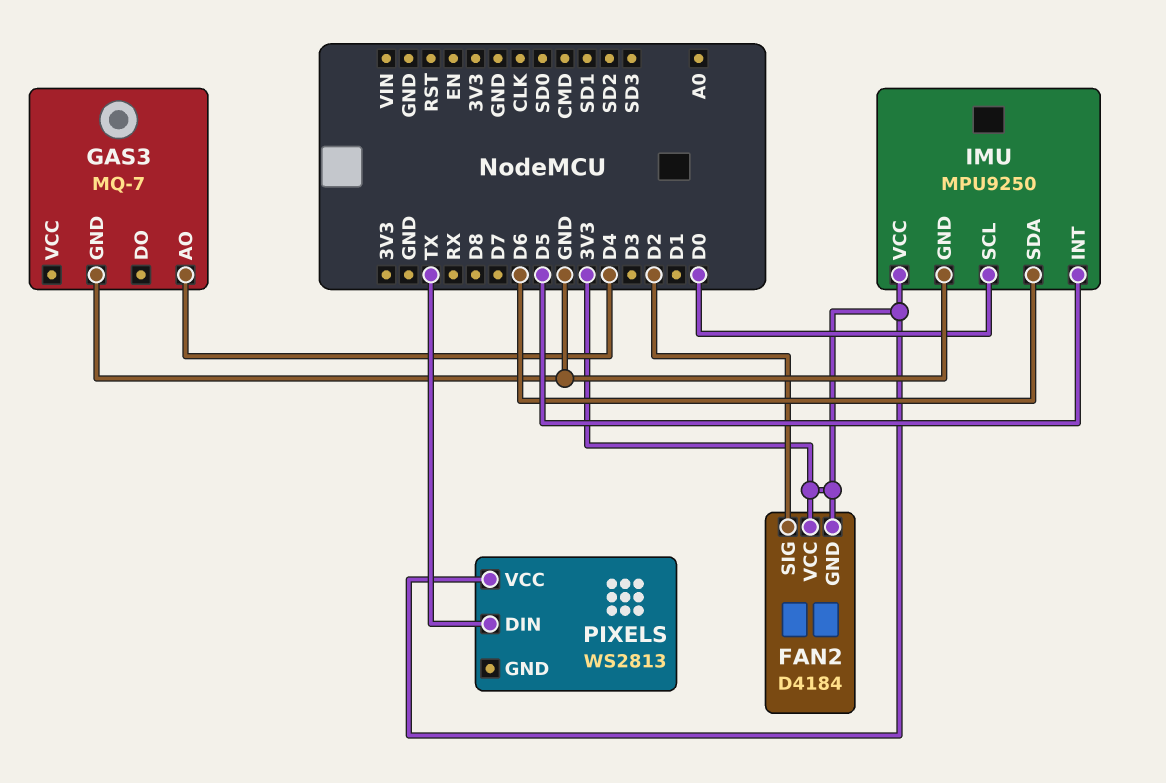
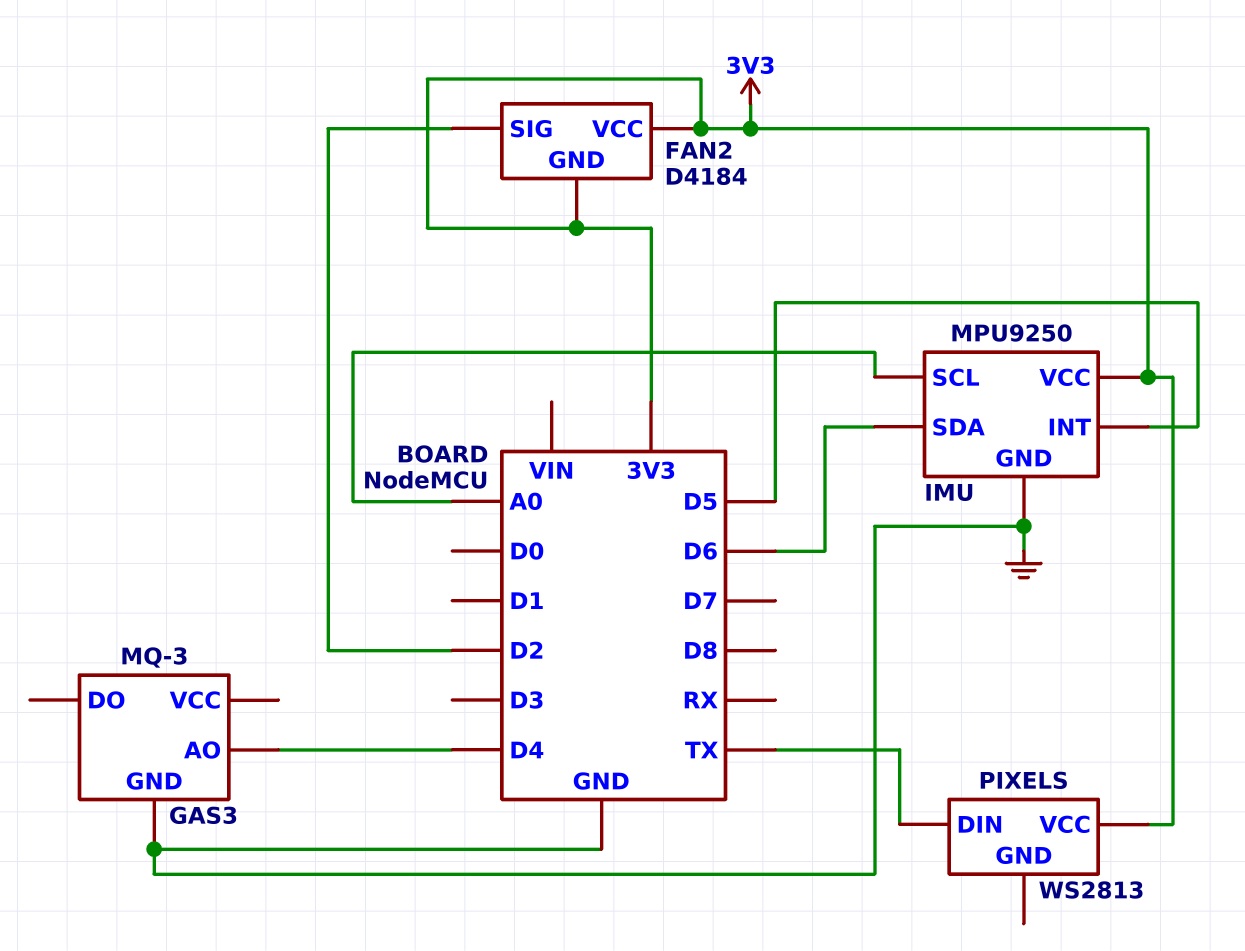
GAS3: MQ-7 -> MQ-3
IMU pin SCL: D0 -> A0

